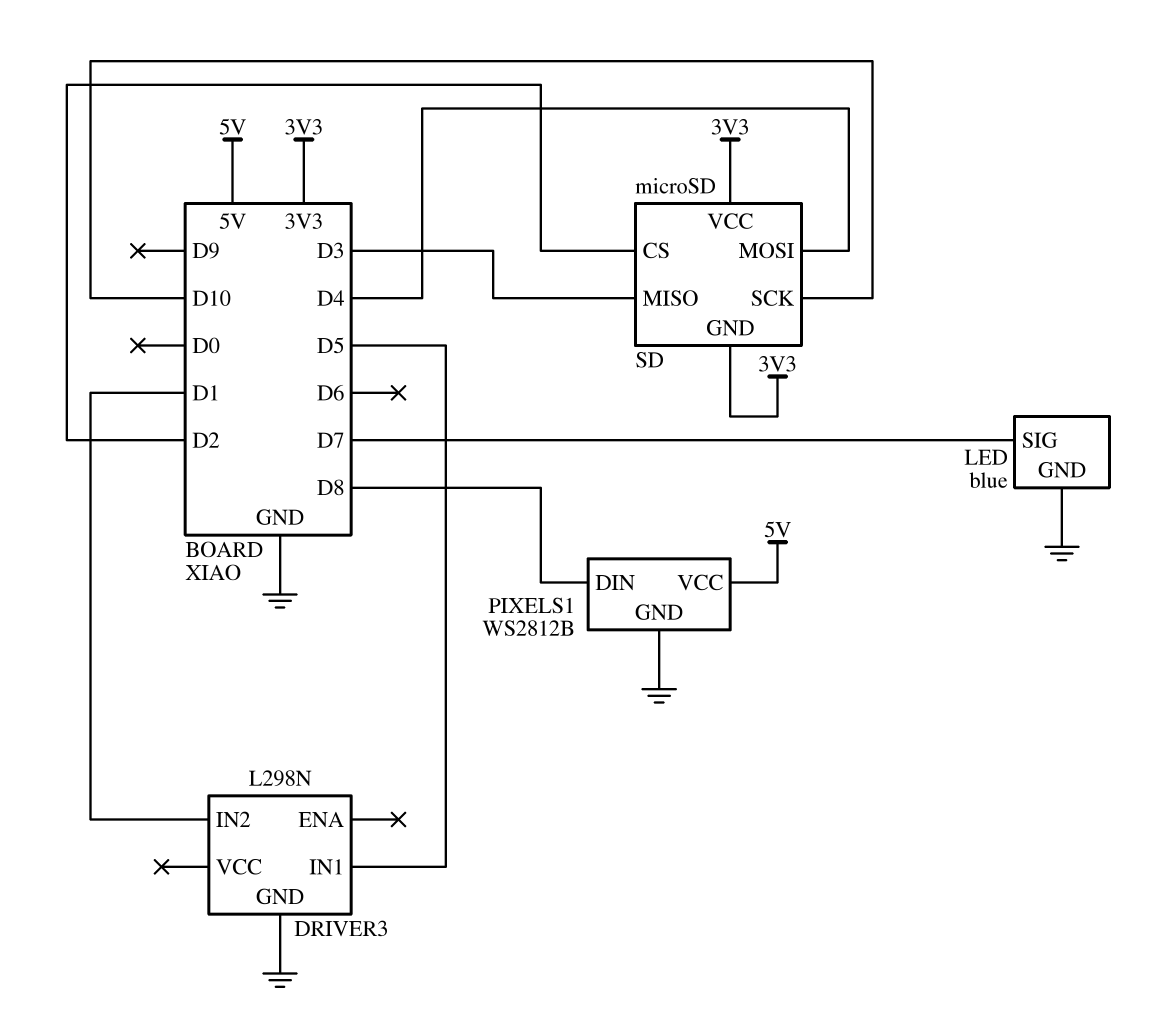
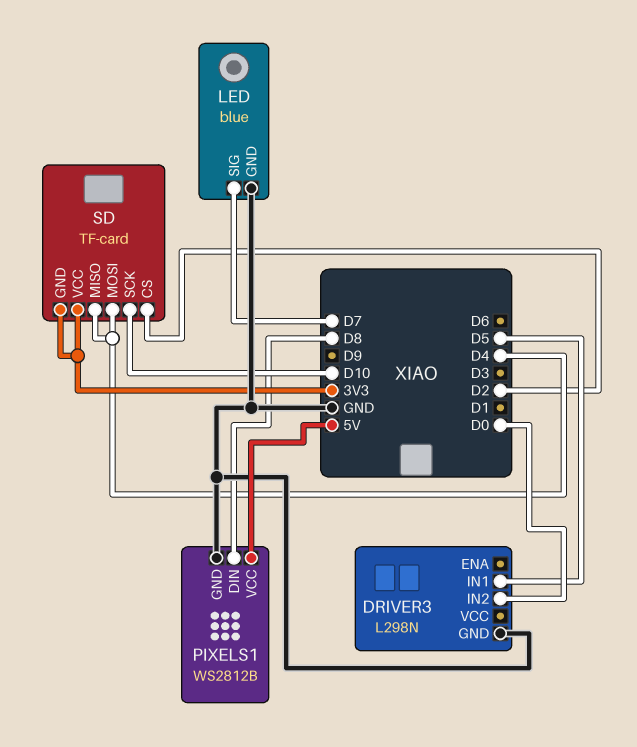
DRIVER3 pin IN2: D1 -> D0
SD: microSD -> TF-card
SD pin MISO: D3 -> D4

